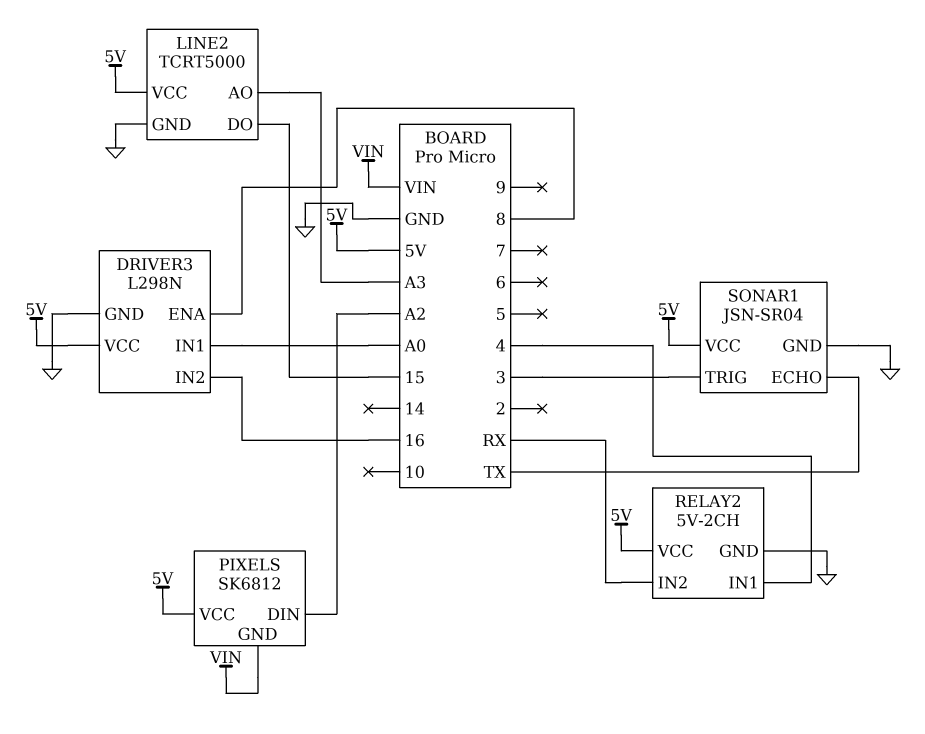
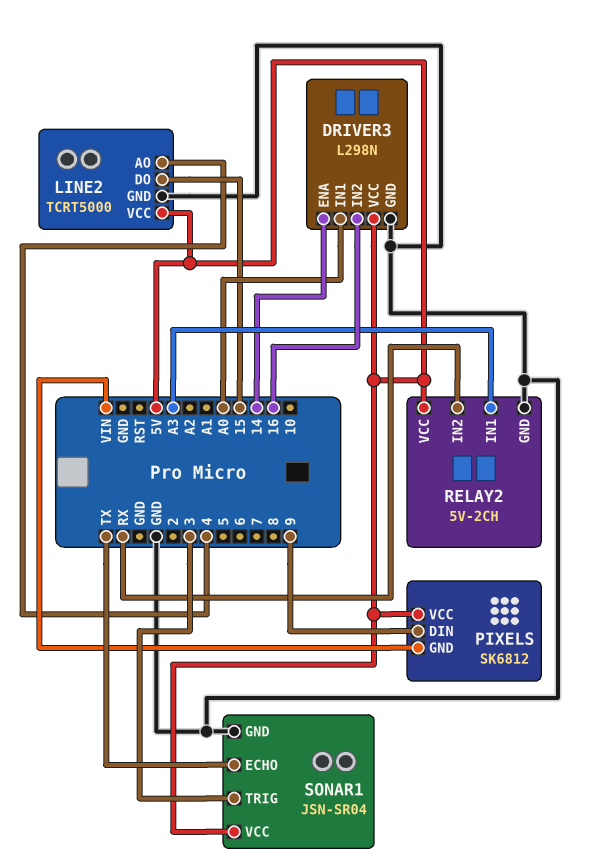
DRIVER3 pin ENA: 8 -> 14
LINE2 pin AO: A3 -> 4
PIXELS pin DIN: A2 -> 9
RELAY2 pin IN1: 4 -> A3

